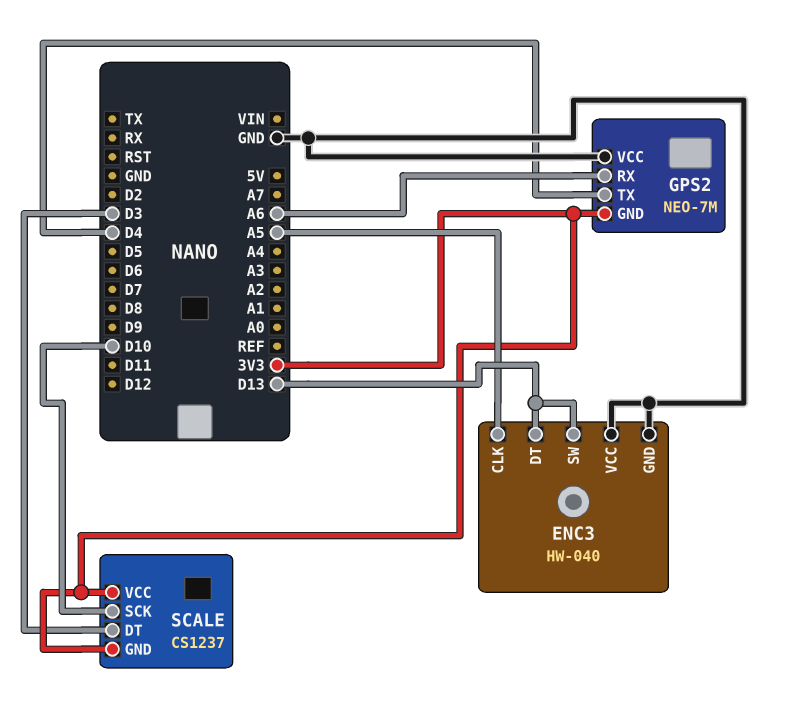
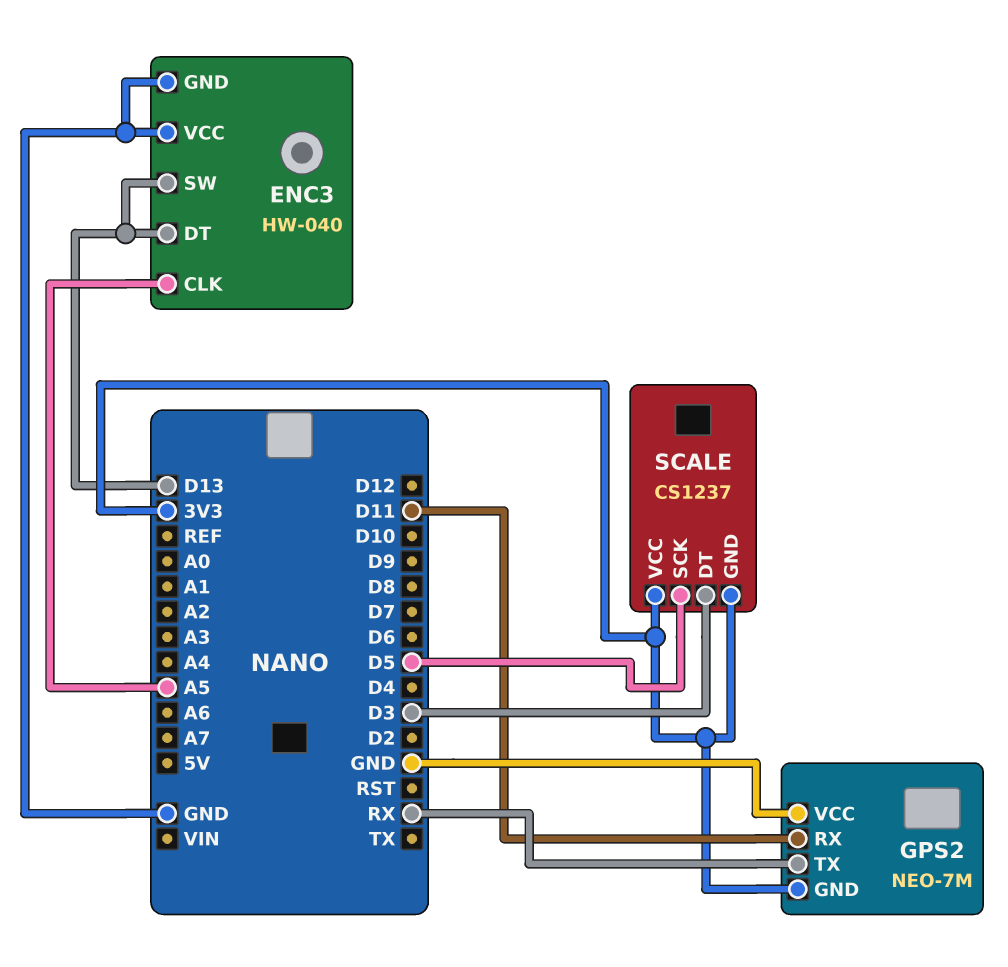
GPS2 pin RX: A6 -> D11
GPS2 pin TX: D4 -> RX
SCALE pin SCK: D10 -> D5

